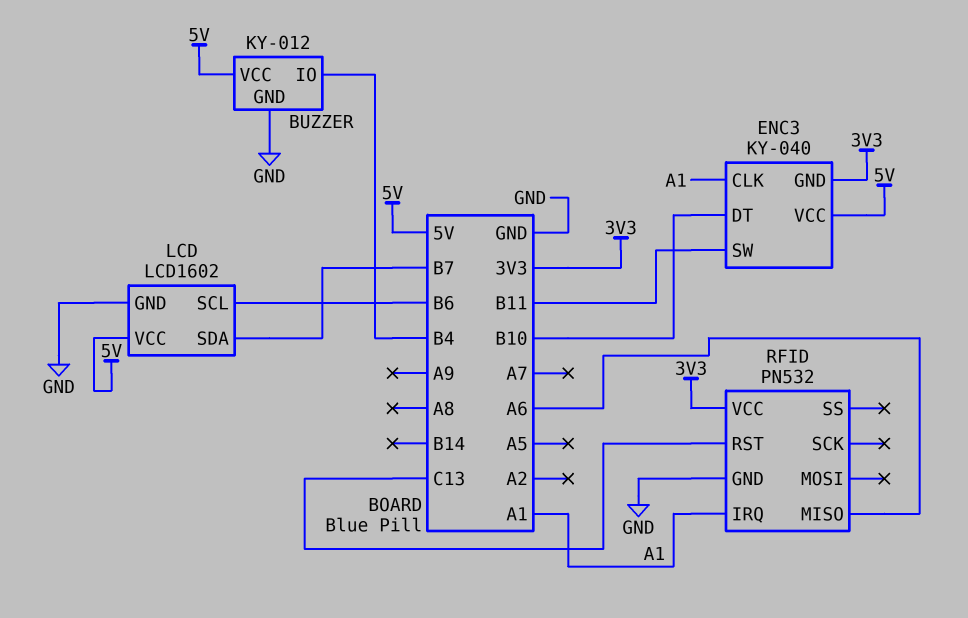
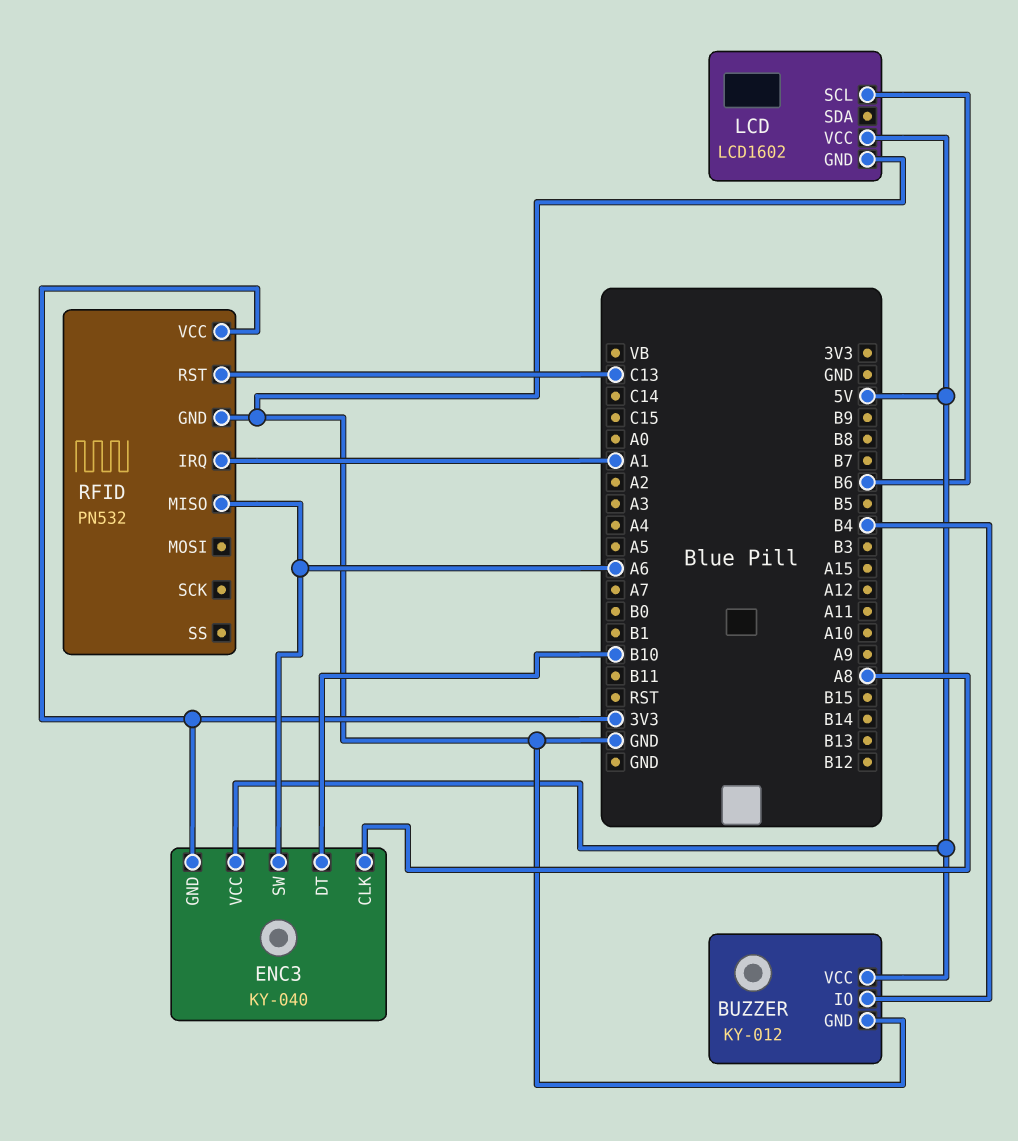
ENC3 pin CLK: A1 -> A8
ENC3 pin SW: B11 -> A6
LCD pin SDA: B7 -> none

